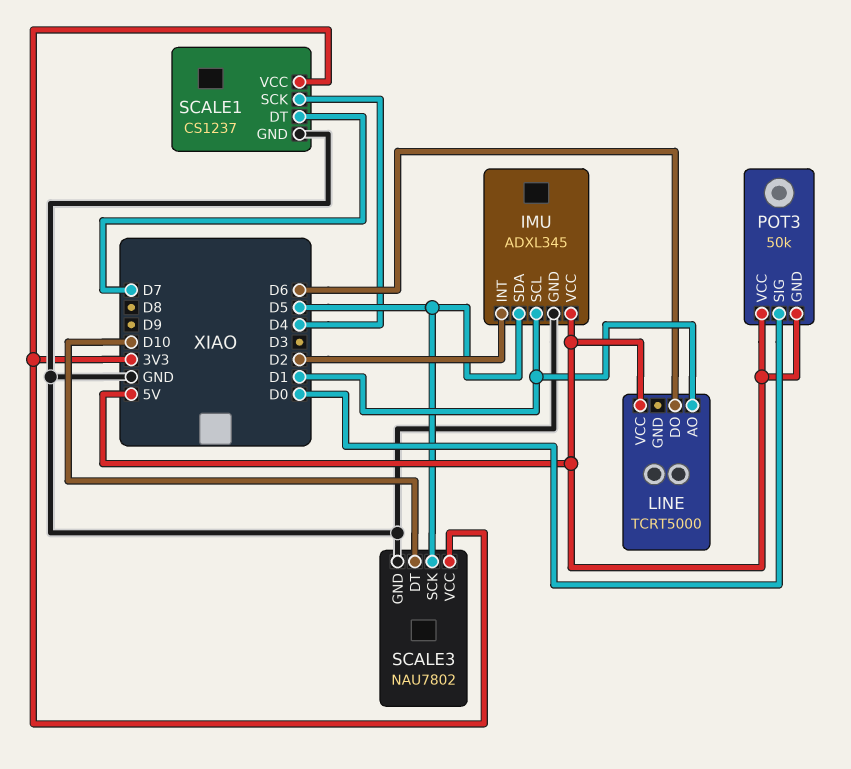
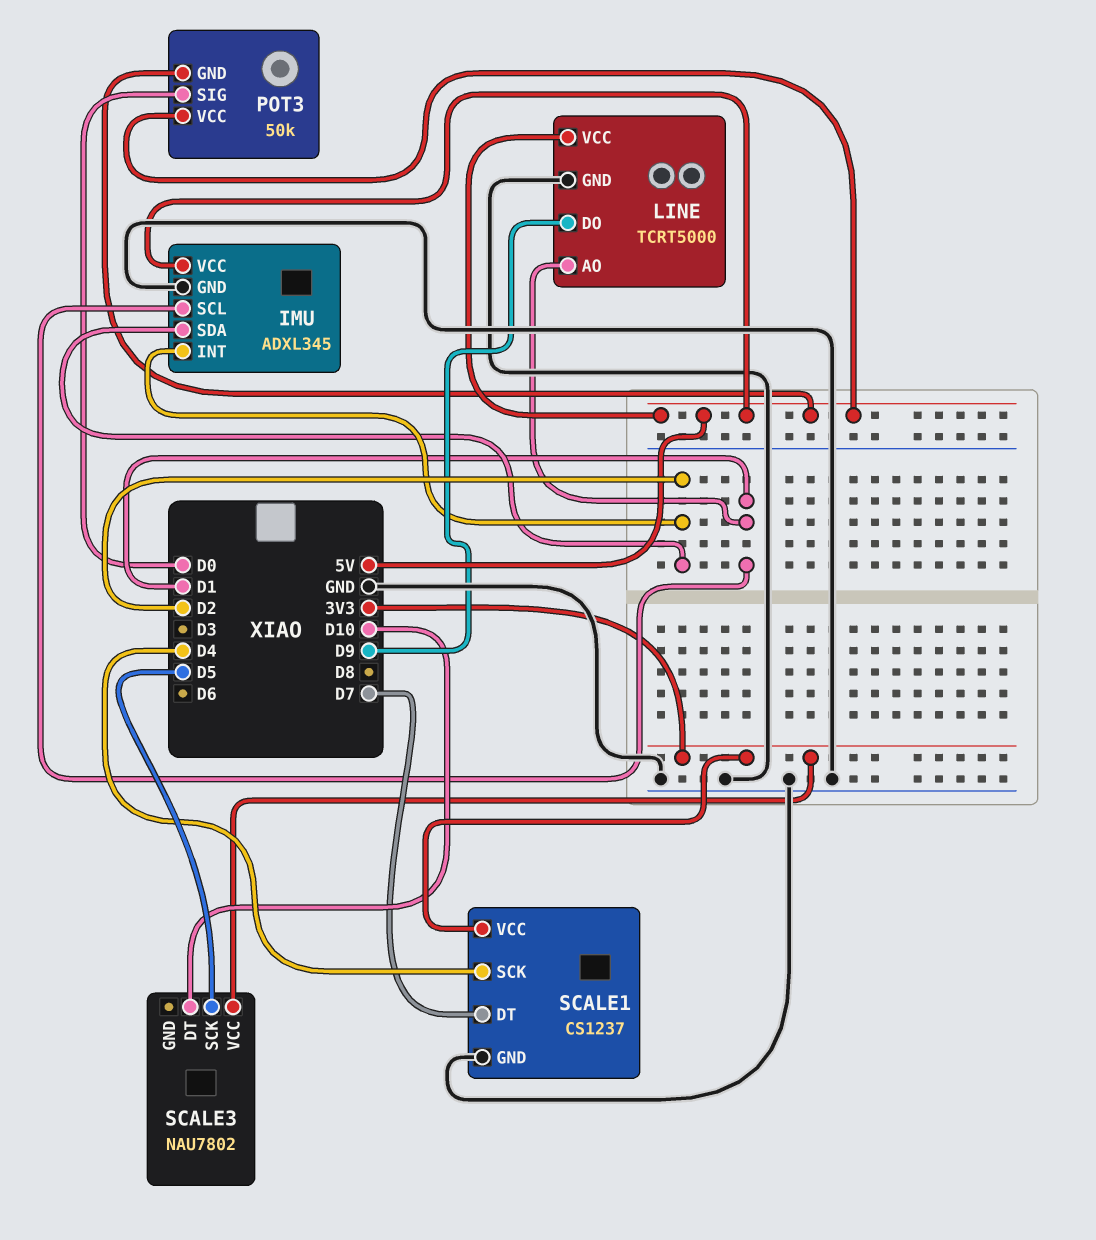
IMU pin SDA: D5 -> D2
LINE pin DO: D6 -> D9
LINE pin GND: none -> GND
SCALE3 pin GND: GND -> none

